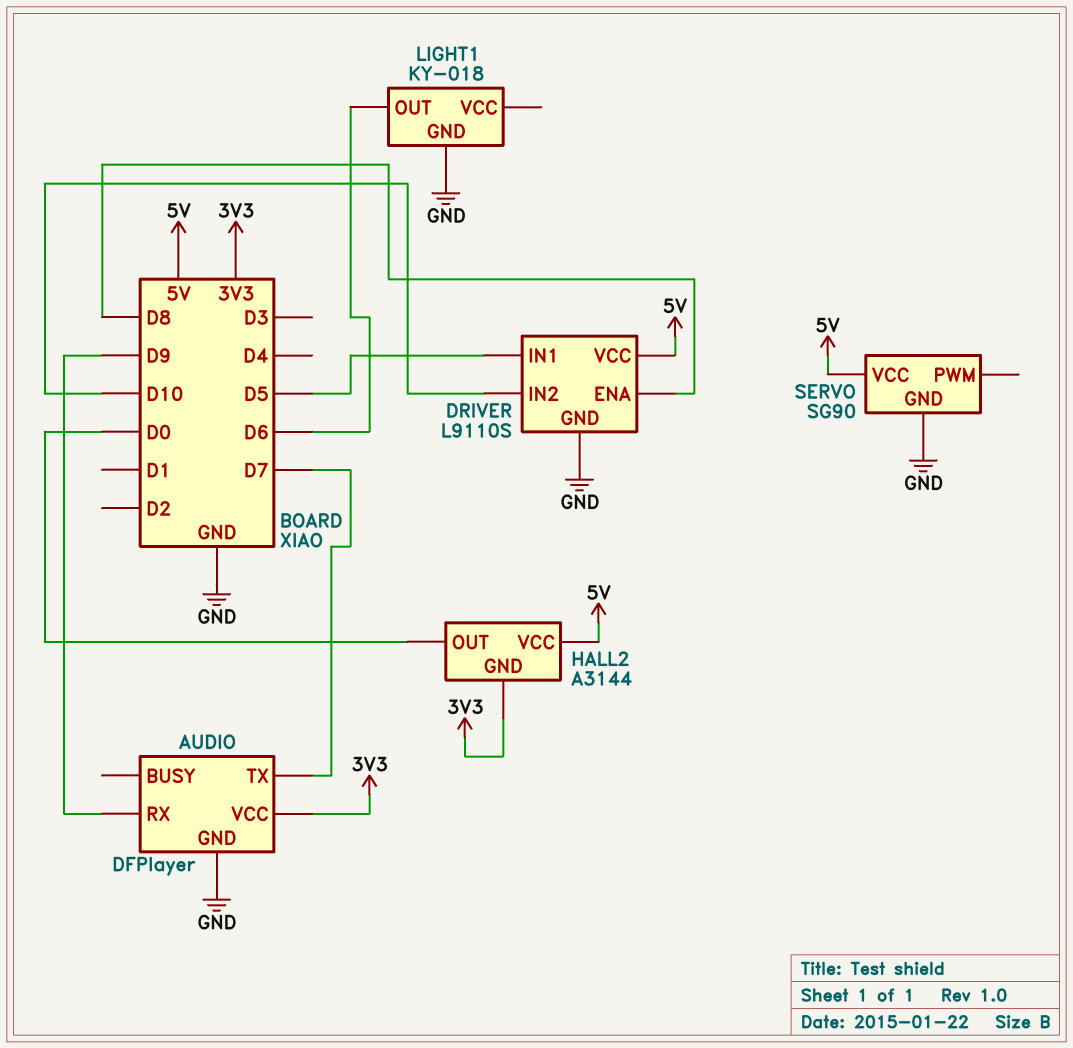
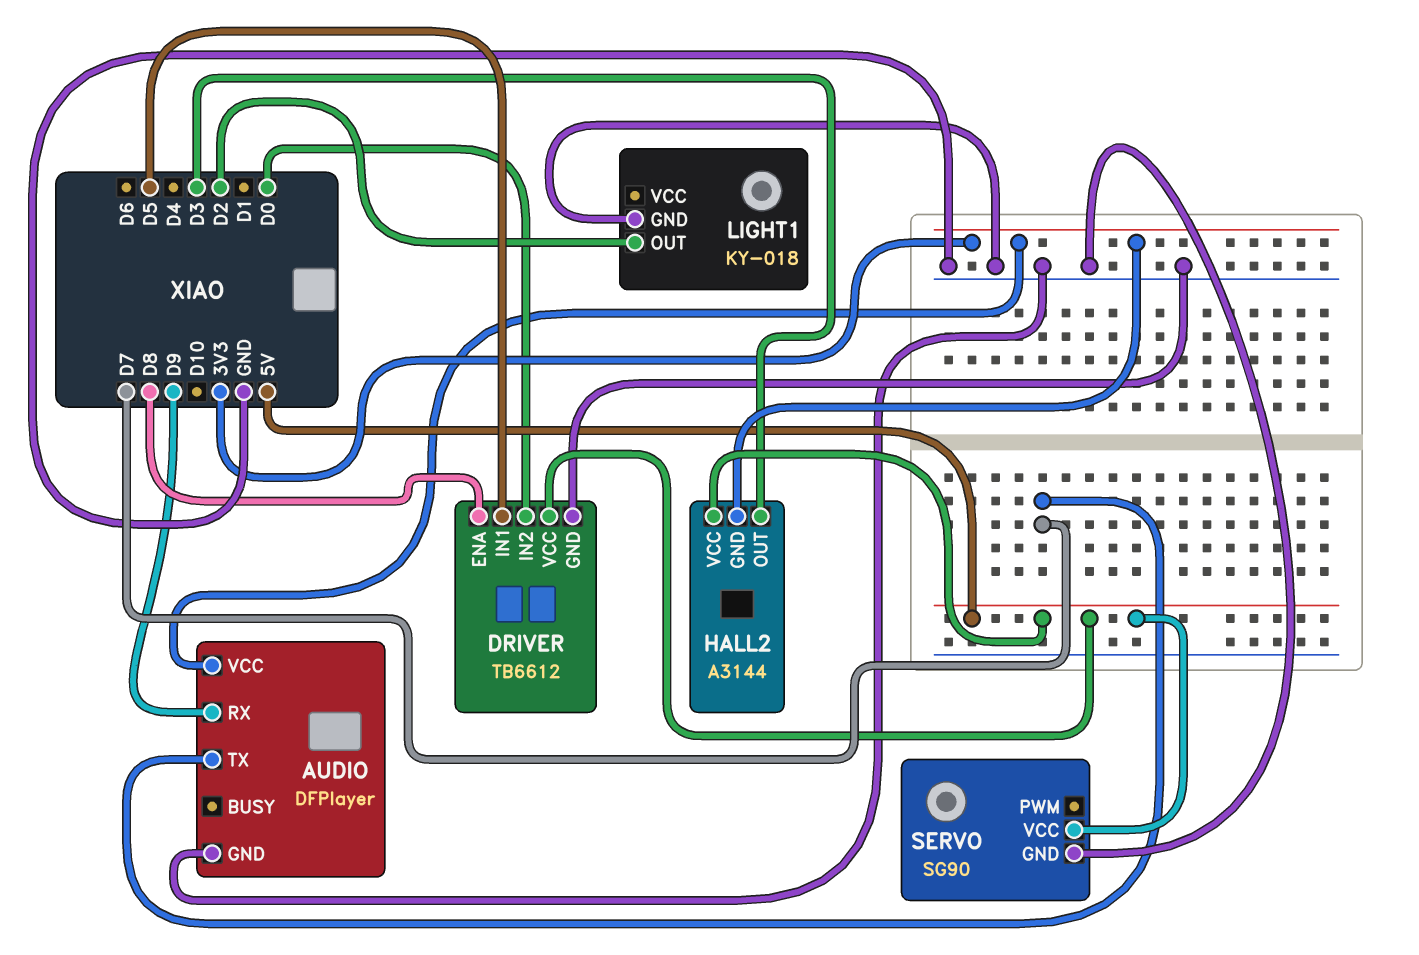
DRIVER: L9110S -> TB6612
DRIVER pin IN2: D10 -> D0
HALL2 pin OUT: D0 -> D3
LIGHT1 pin OUT: D6 -> D2

